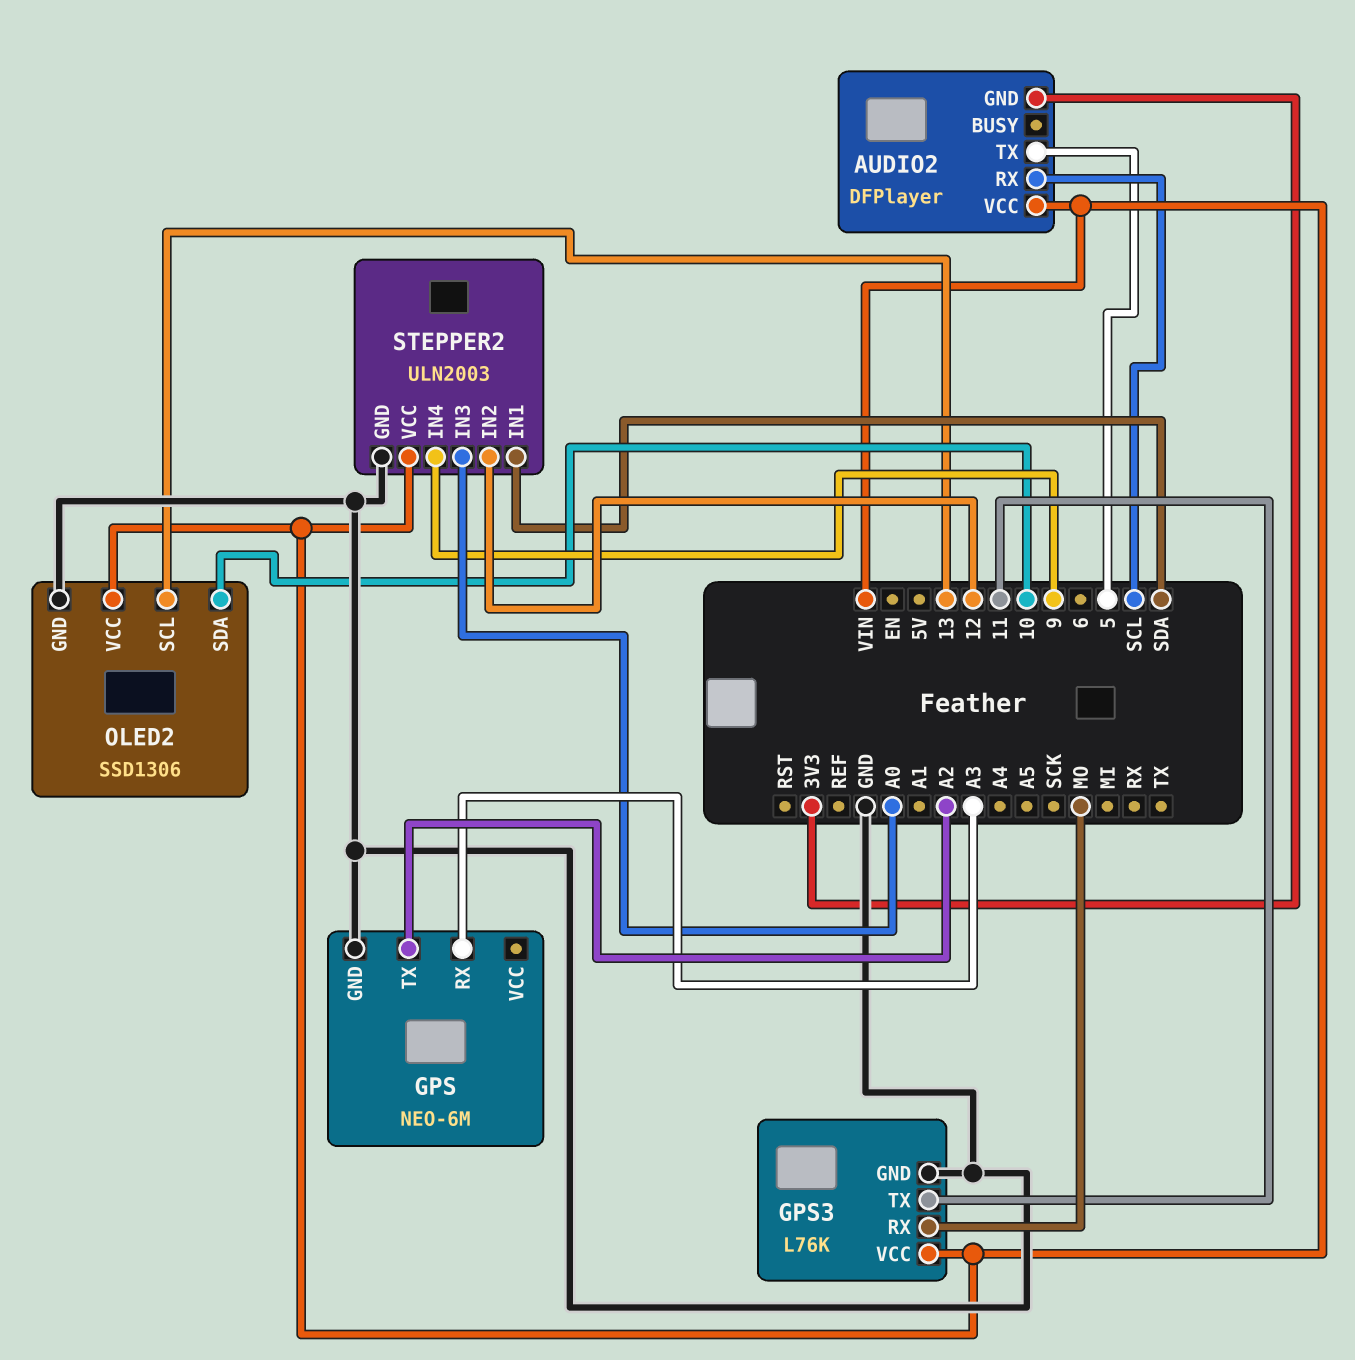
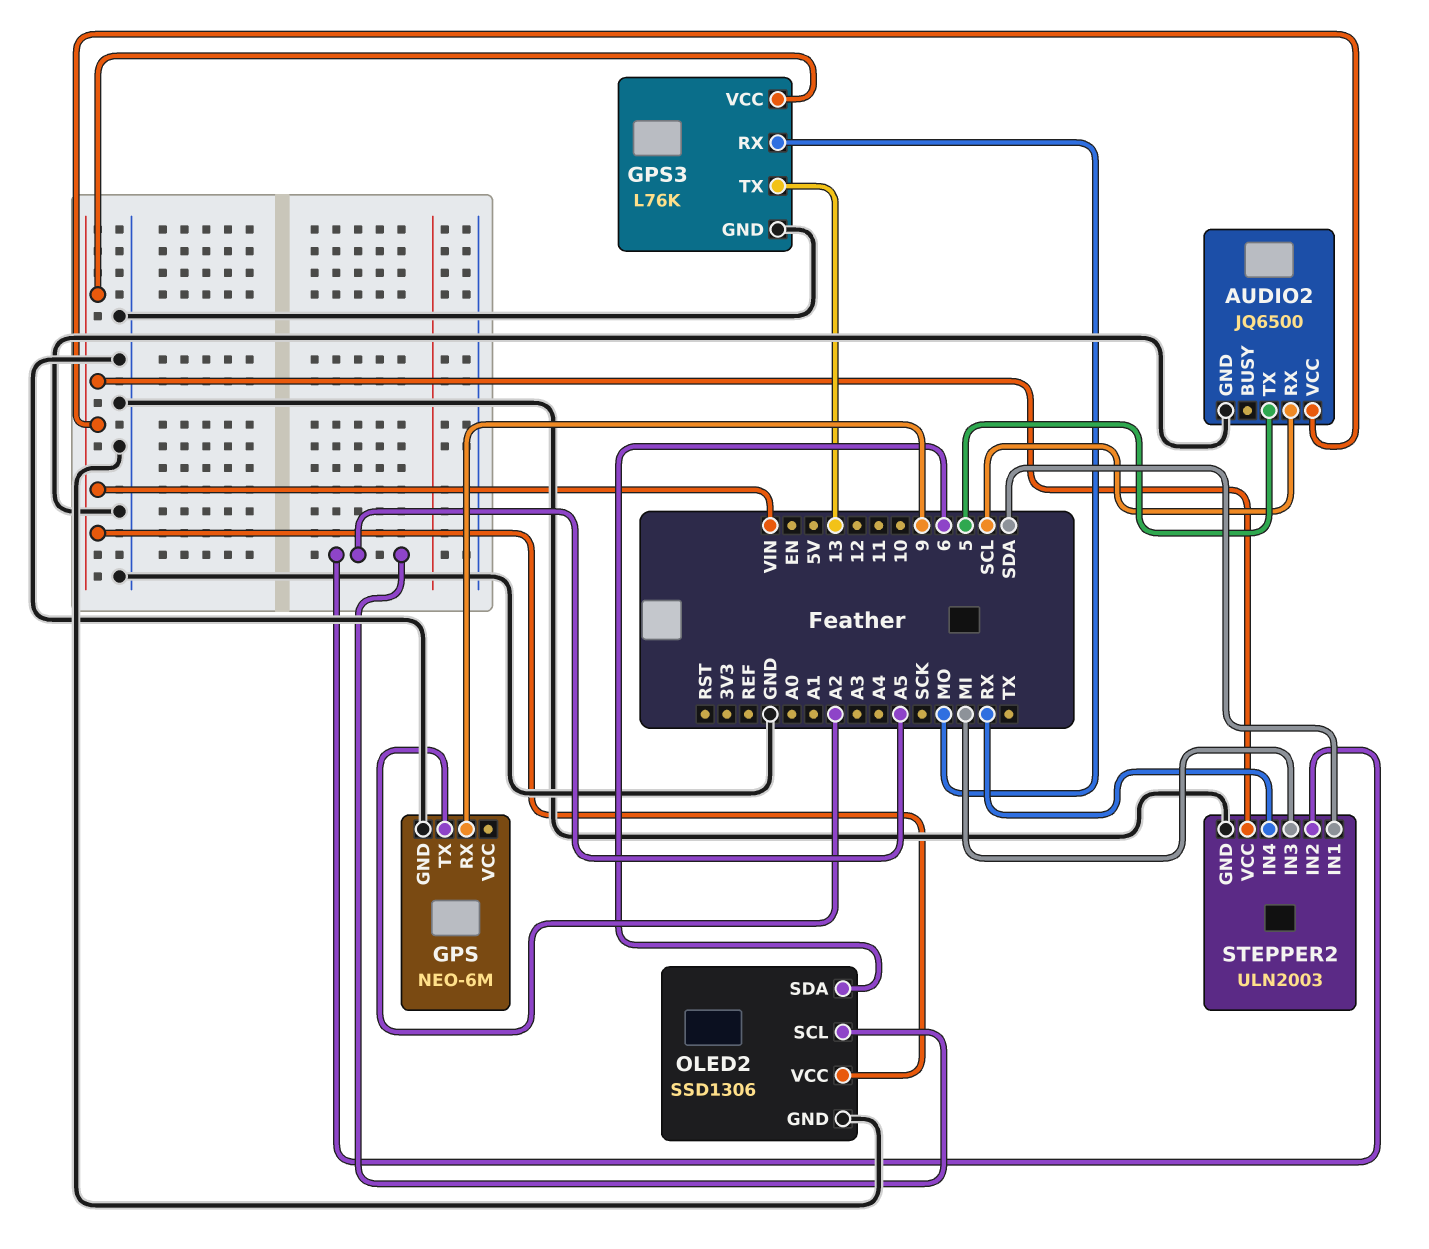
AUDIO2: DFPlayer -> JQ6500
AUDIO2 pin GND: 3V3 -> GND
GPS pin RX: A3 -> 9
GPS3 pin TX: 11 -> 13
OLED2 pin SCL: 13 -> A5
OLED2 pin SDA: 10 -> 6
STEPPER2 pin IN2: 12 -> A5
STEPPER2 pin IN3: A0 -> MI
STEPPER2 pin IN4: 9 -> RX

